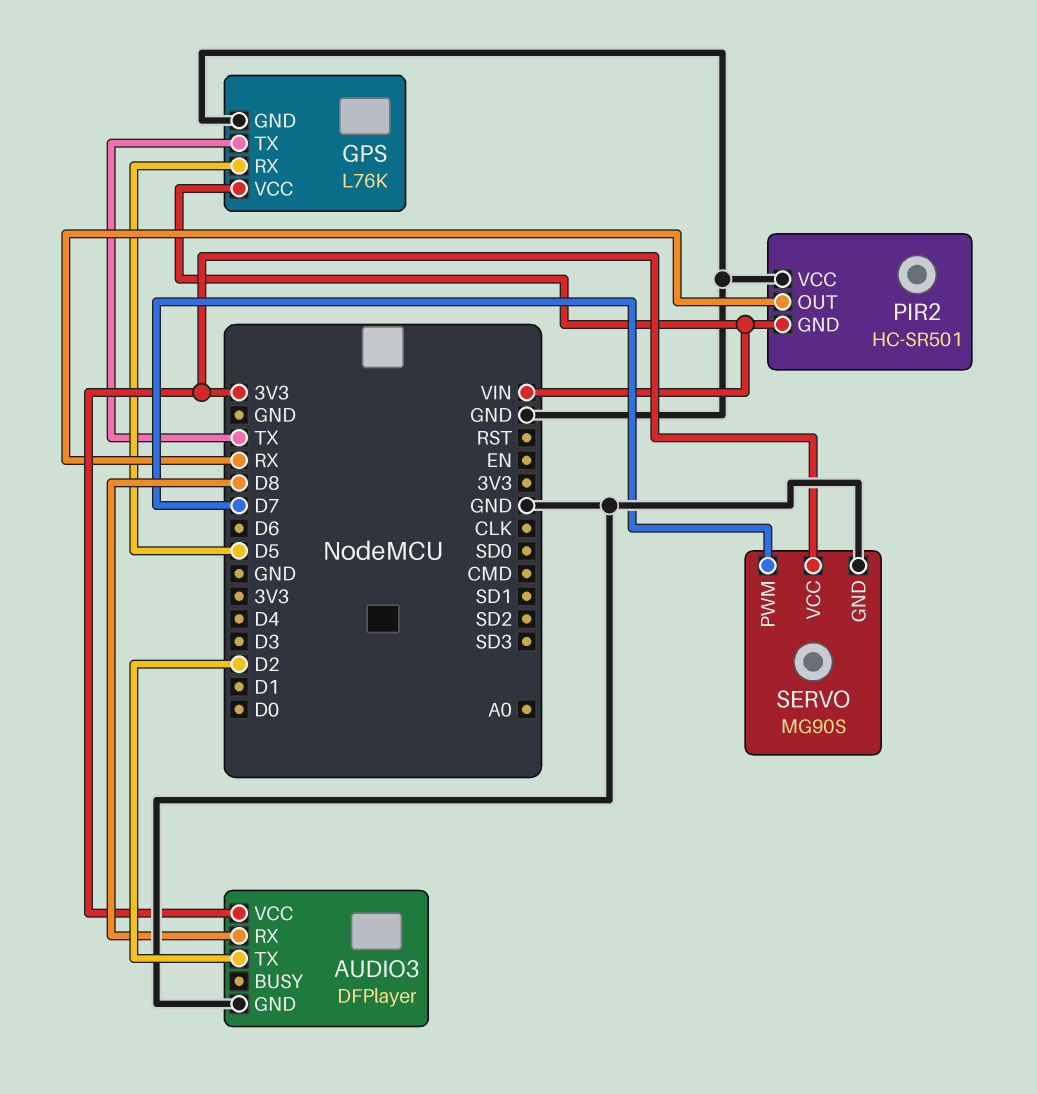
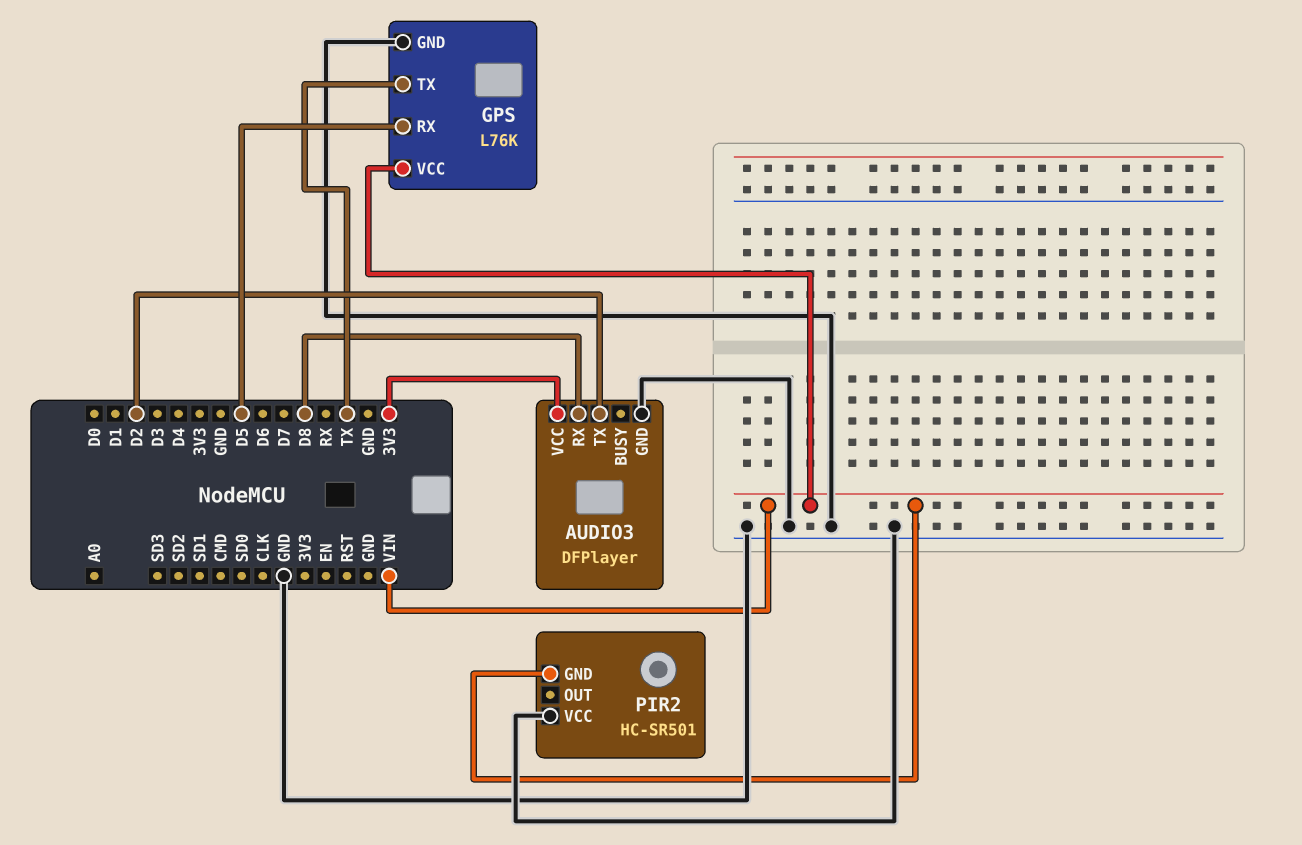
PIR2 pin OUT: RX -> none
SERVO: MG90S -> none
SERVO pin GND: GND -> none
SERVO pin PWM: D7 -> none
SERVO pin VCC: 3V3 -> none

